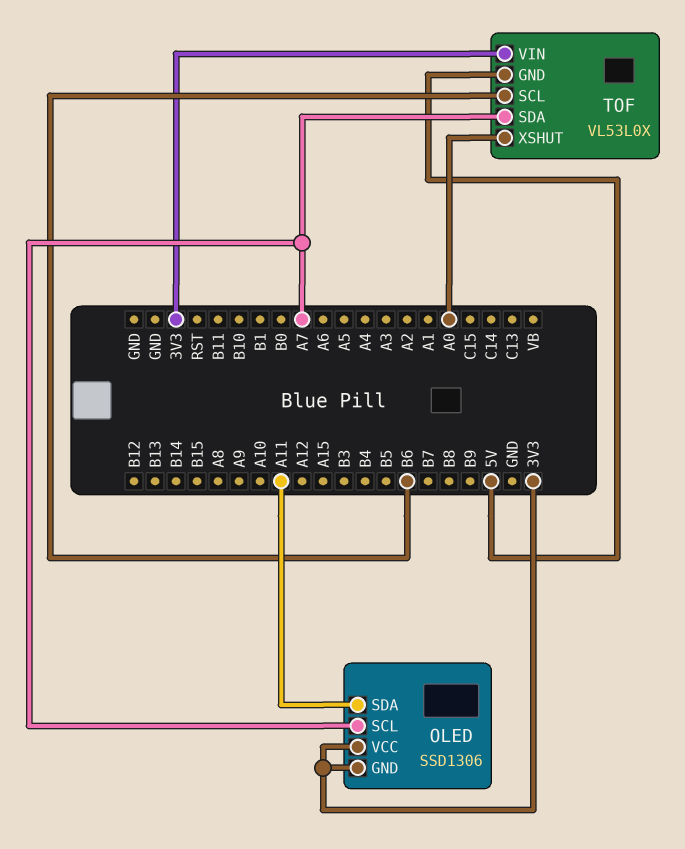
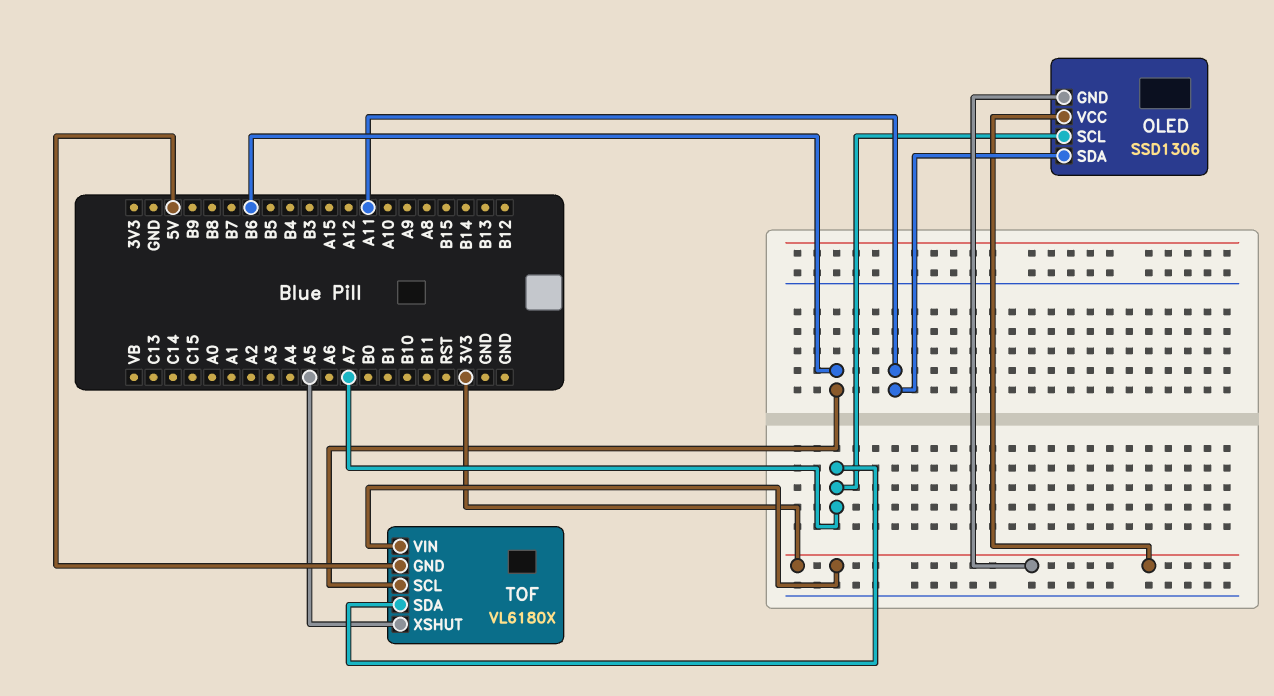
TOF: VL53L0X -> VL6180X
TOF pin XSHUT: A0 -> A5

